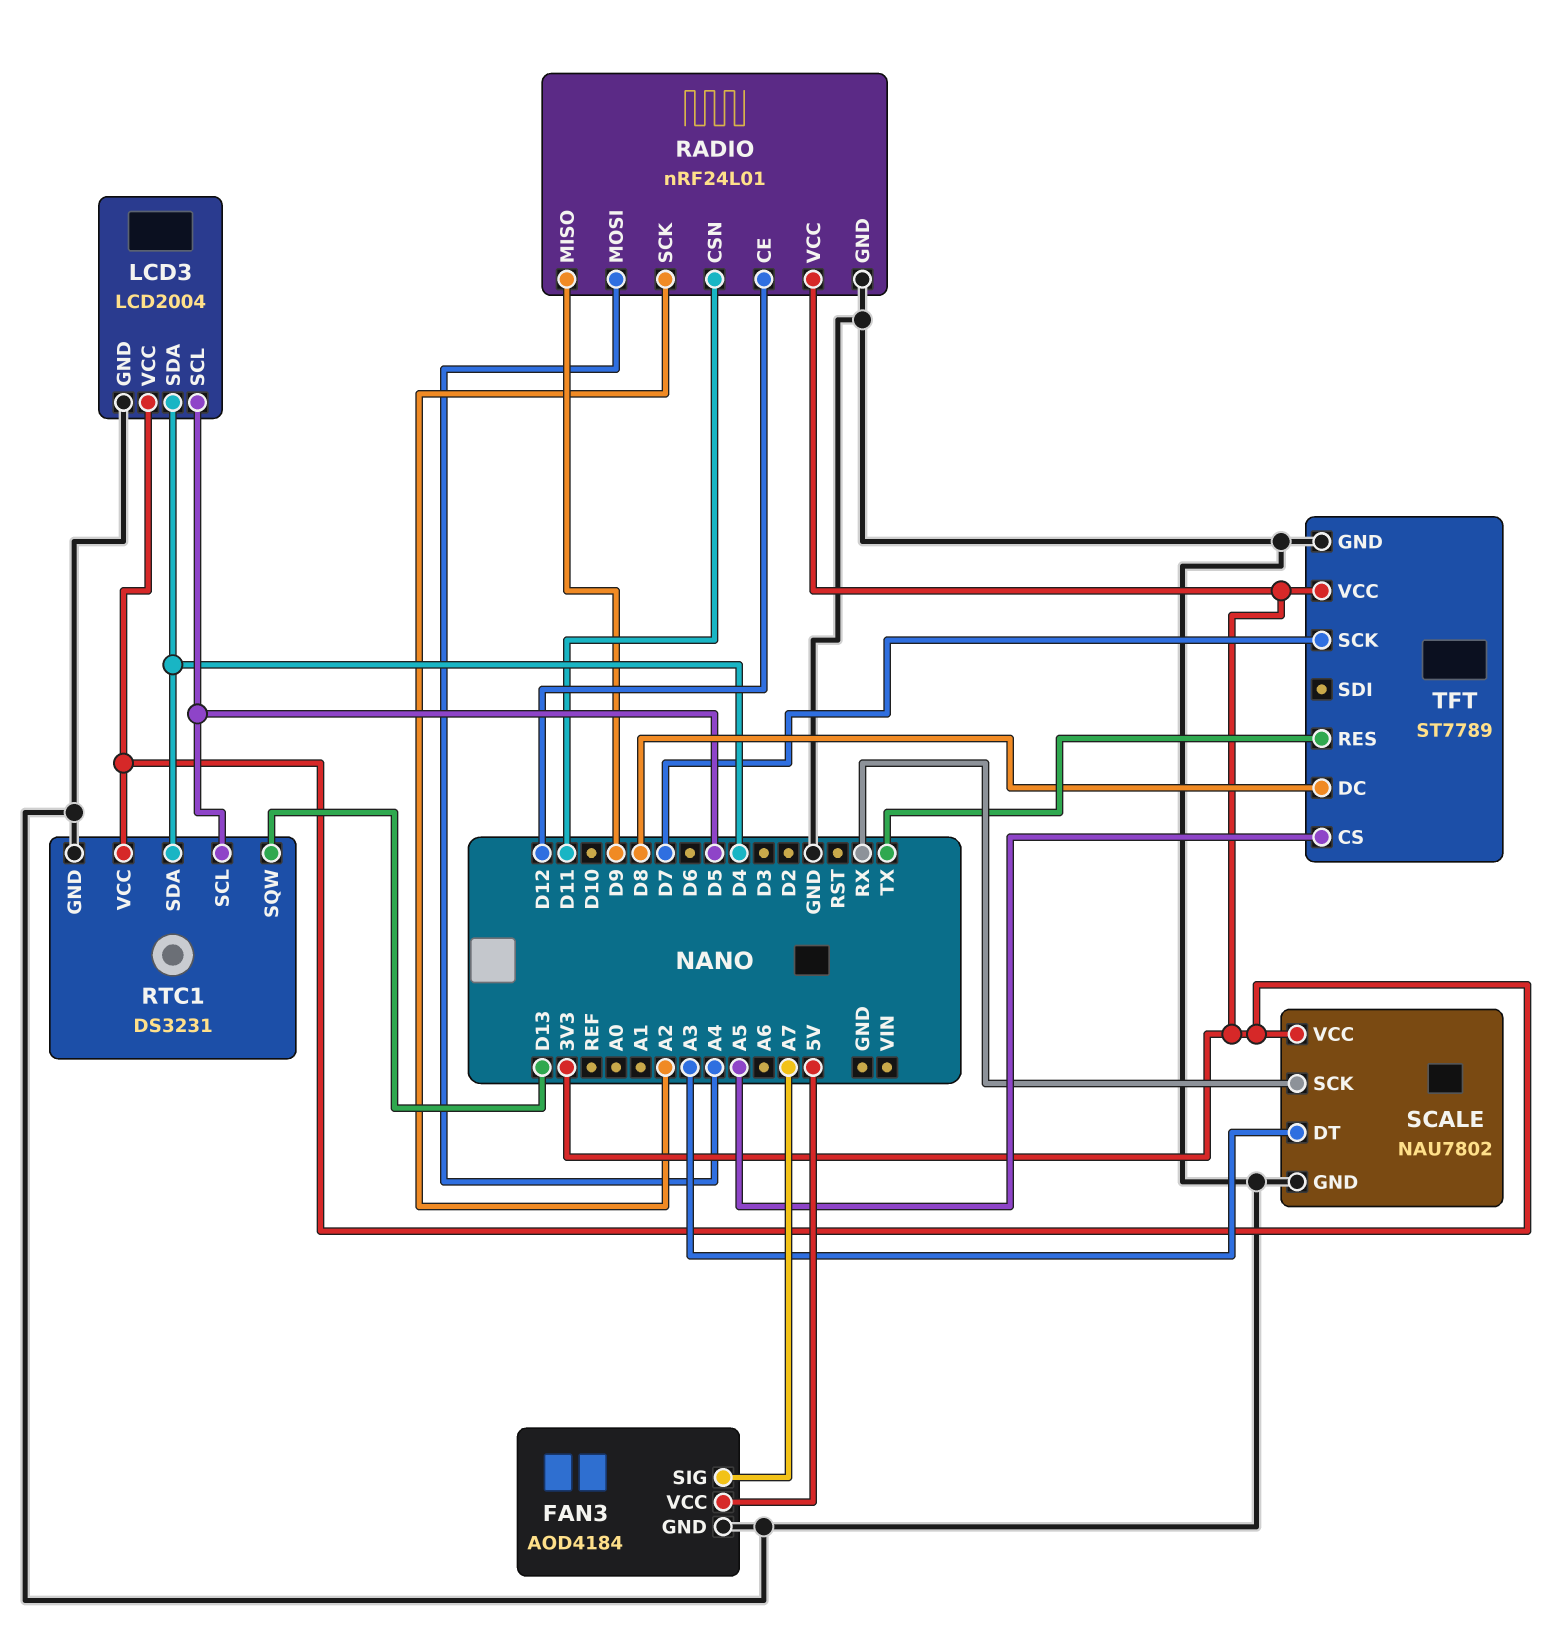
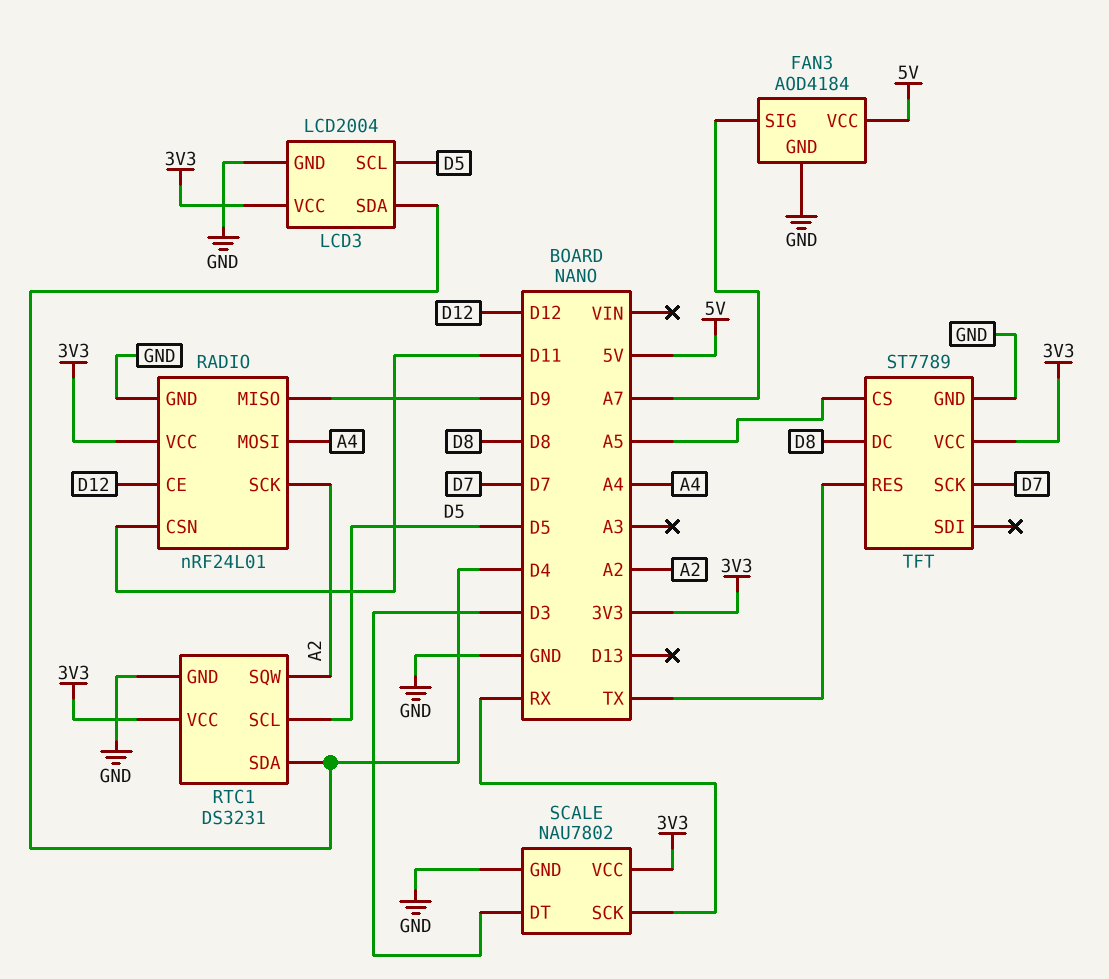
RTC1 pin SQW: D13 -> A2
SCALE pin DT: A3 -> D3

